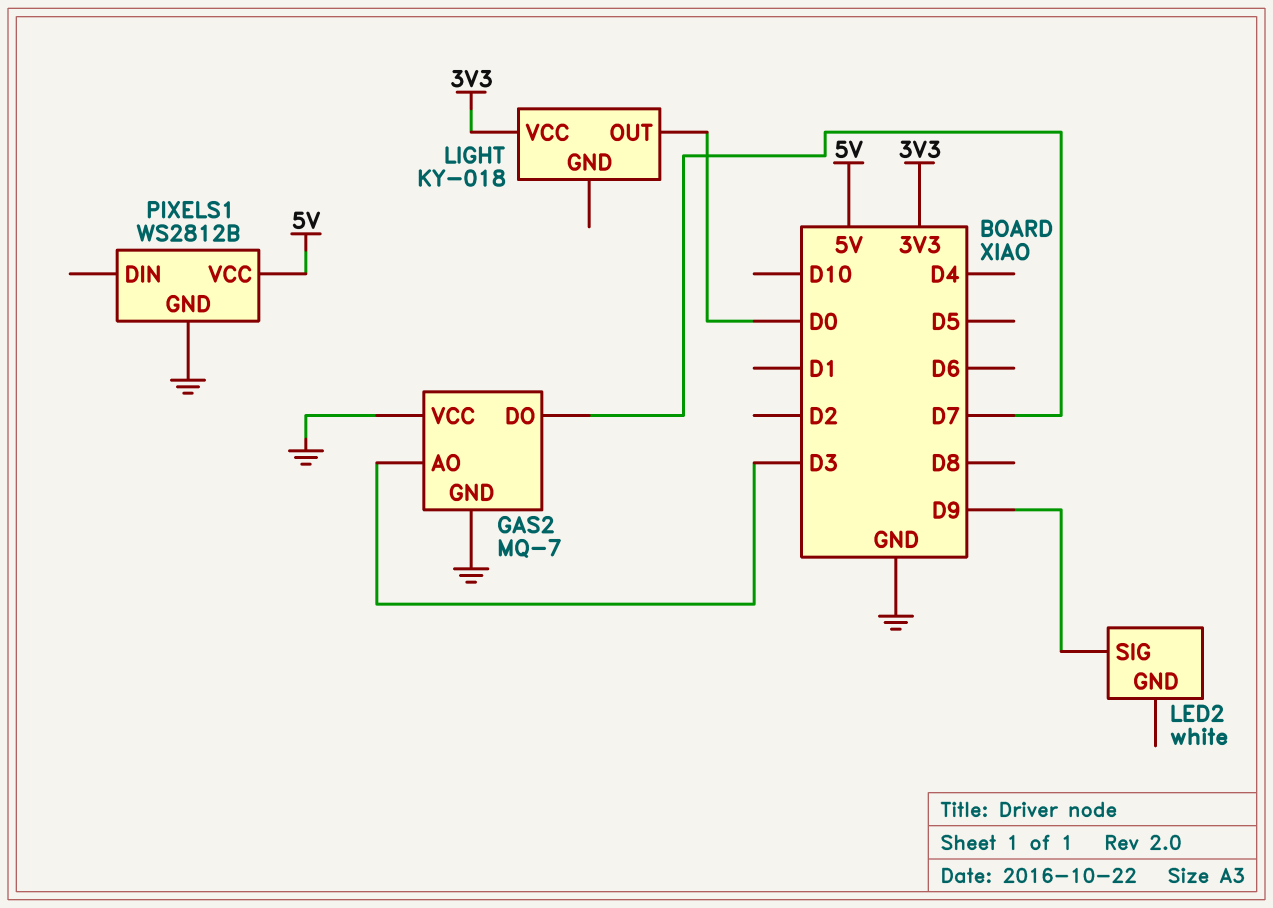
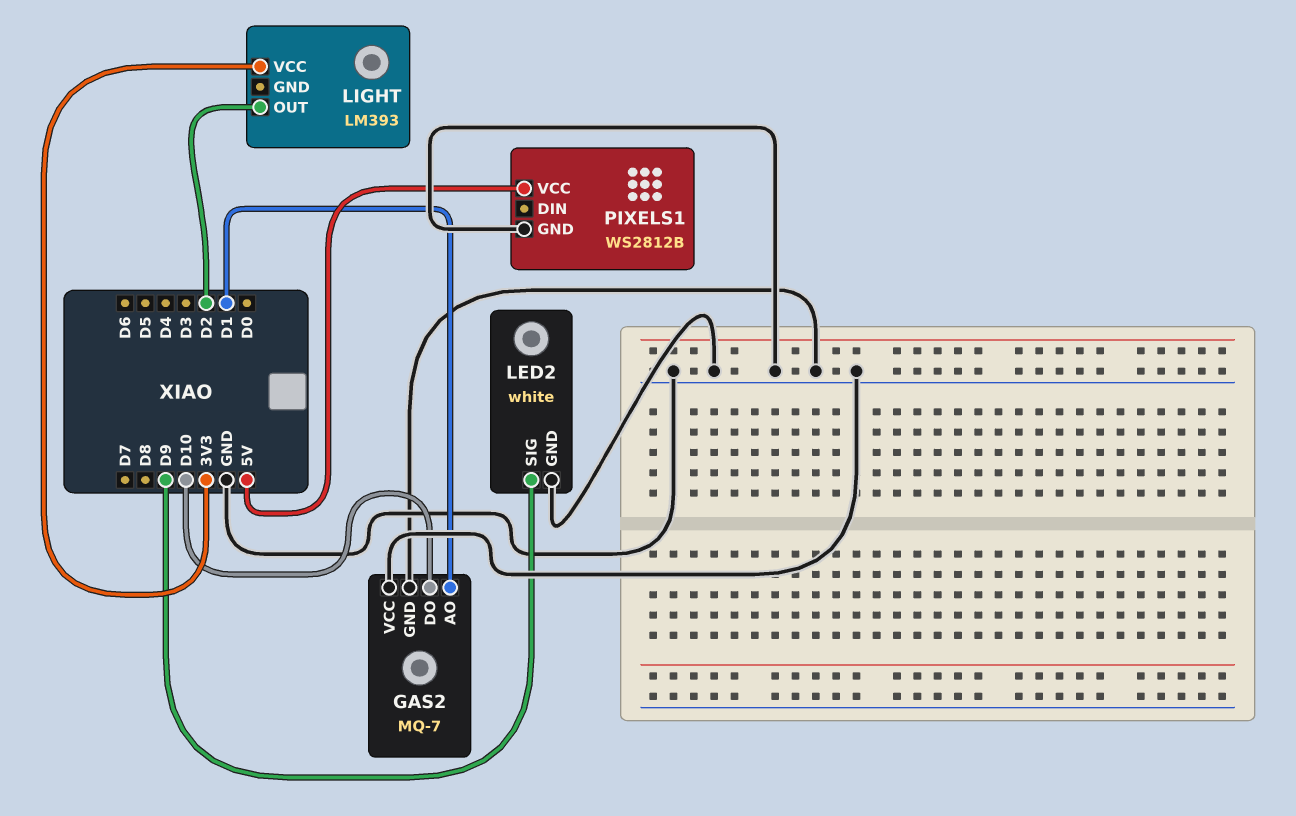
GAS2 pin AO: D3 -> D1
GAS2 pin DO: D7 -> D10
LED2 pin GND: none -> GND
LIGHT: KY-018 -> LM393
LIGHT pin OUT: D0 -> D2

